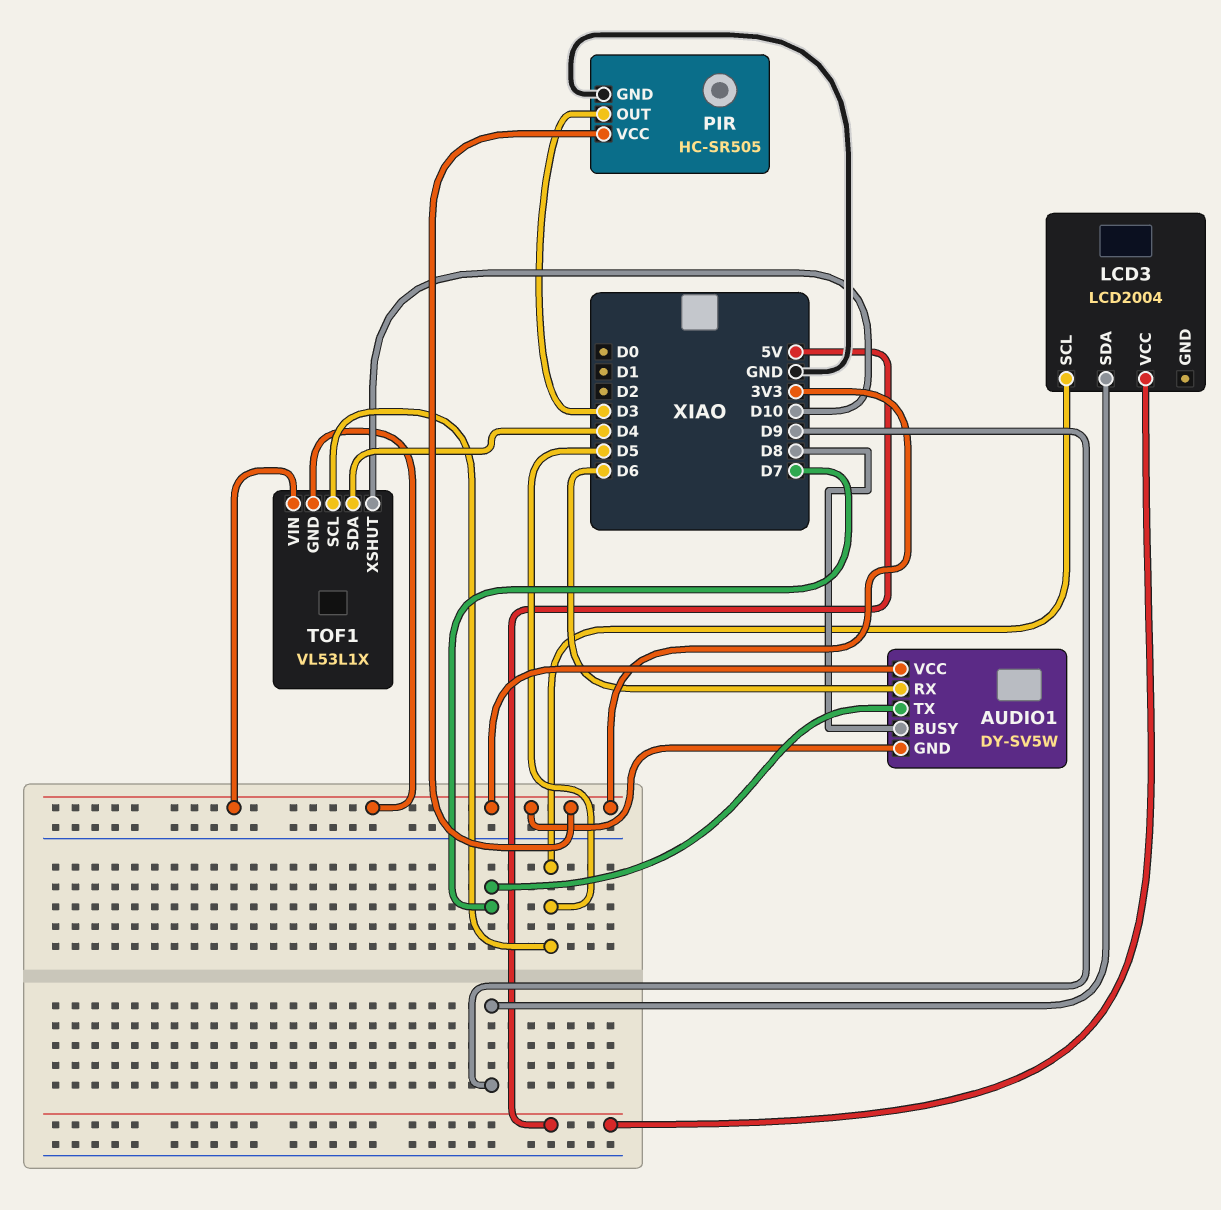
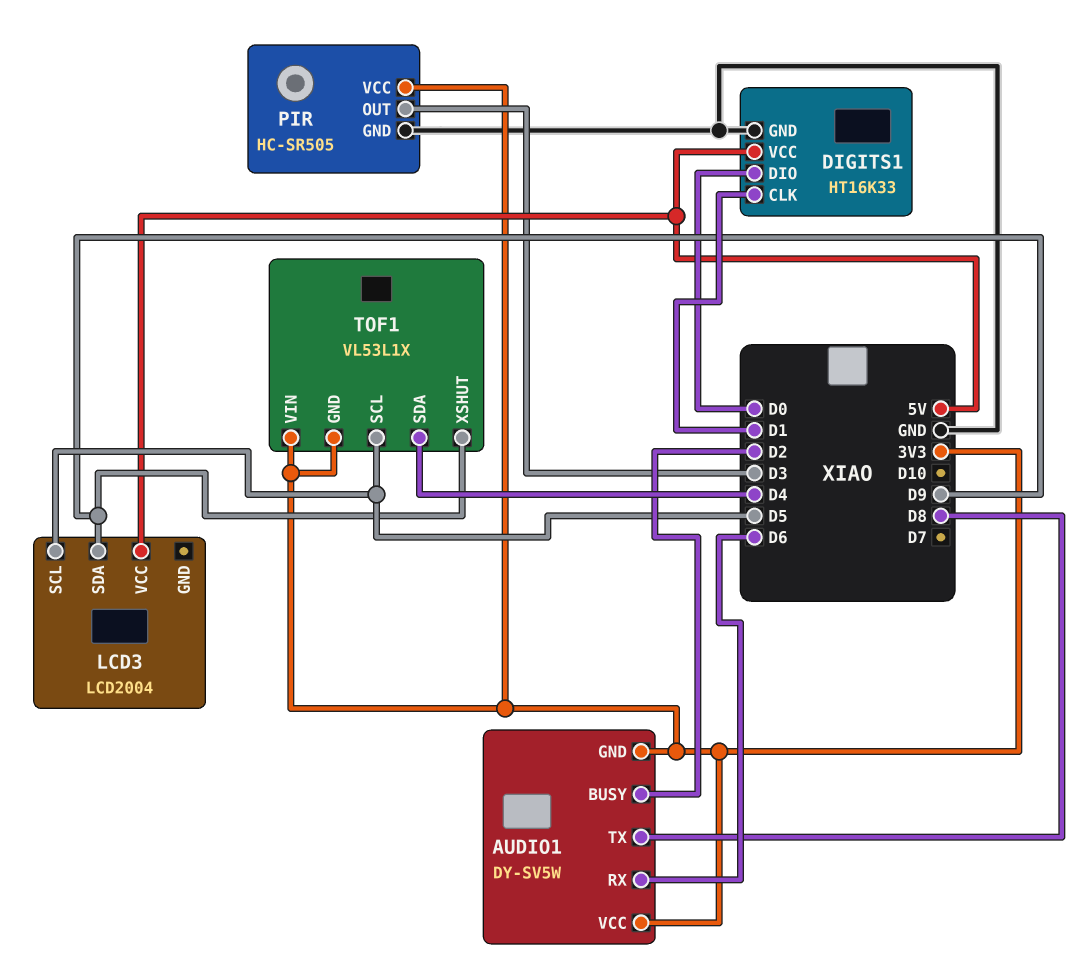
AUDIO1 pin BUSY: D8 -> D2
AUDIO1 pin TX: D7 -> D8
DIGITS1: none -> HT16K33
DIGITS1 pin CLK: none -> D1
DIGITS1 pin DIO: none -> D0
DIGITS1 pin GND: none -> GND
DIGITS1 pin VCC: none -> 5V
TOF1 pin XSHUT: D10 -> D9

